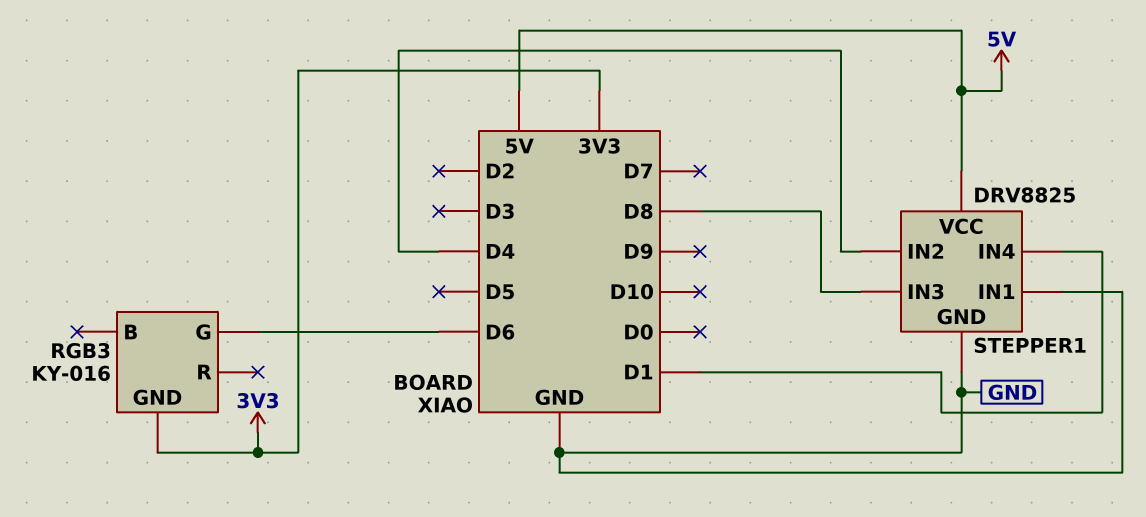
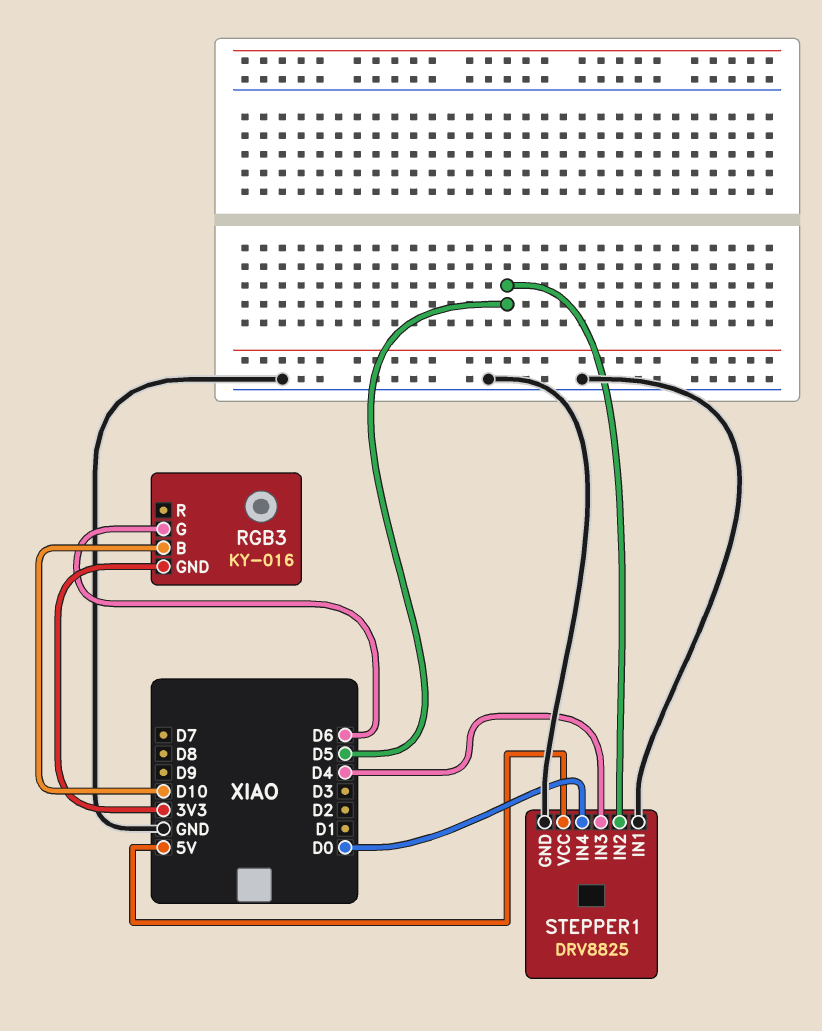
RGB3 pin B: none -> D10
STEPPER1 pin IN2: D4 -> D5
STEPPER1 pin IN3: D8 -> D4
STEPPER1 pin IN4: D1 -> D0

